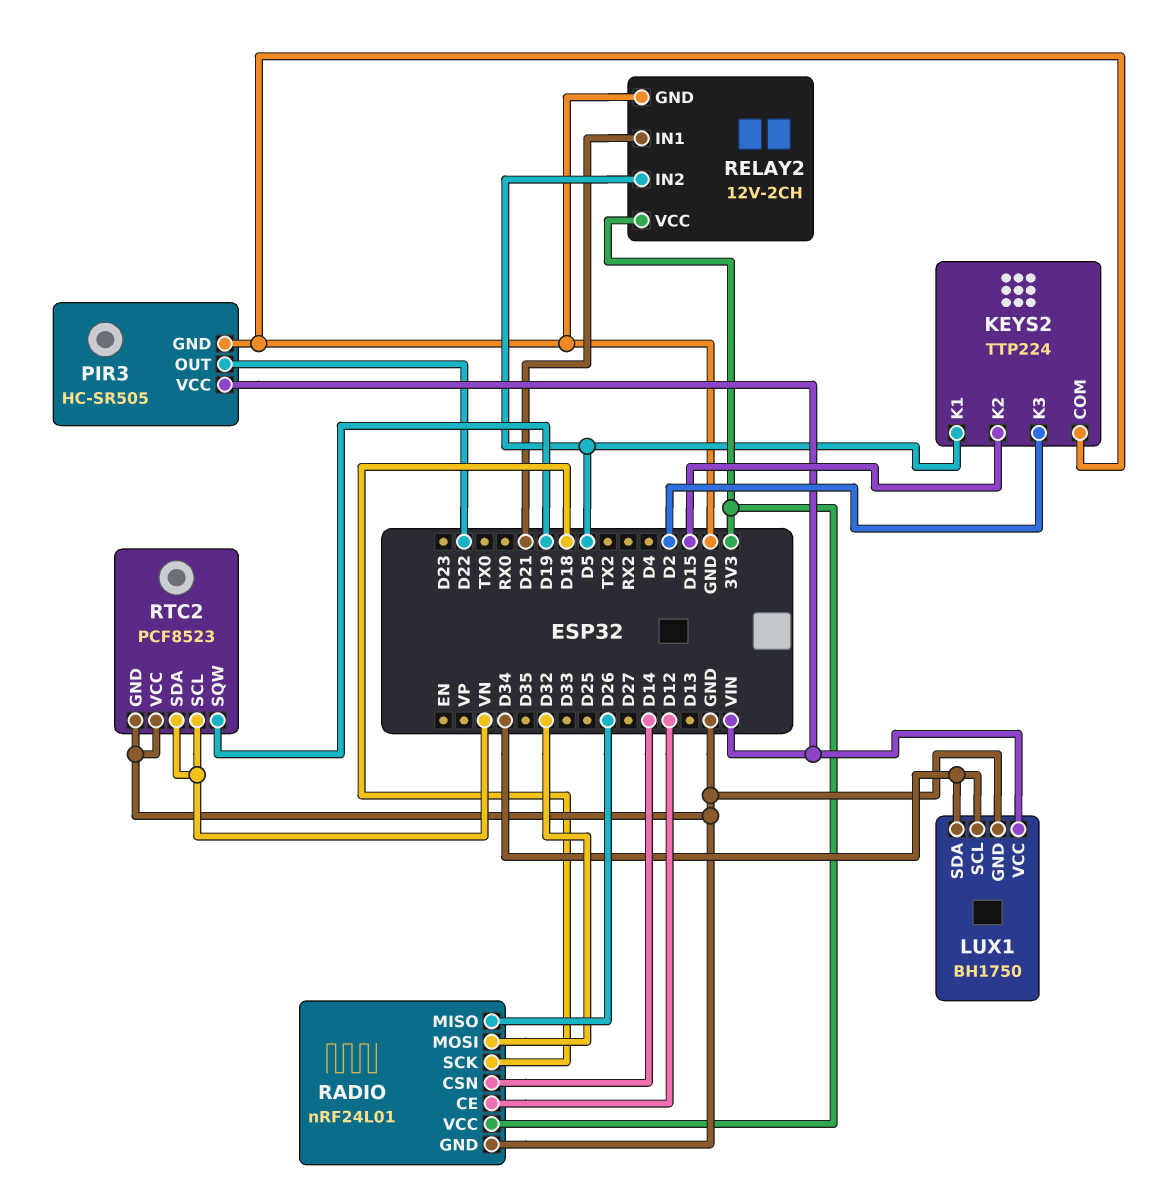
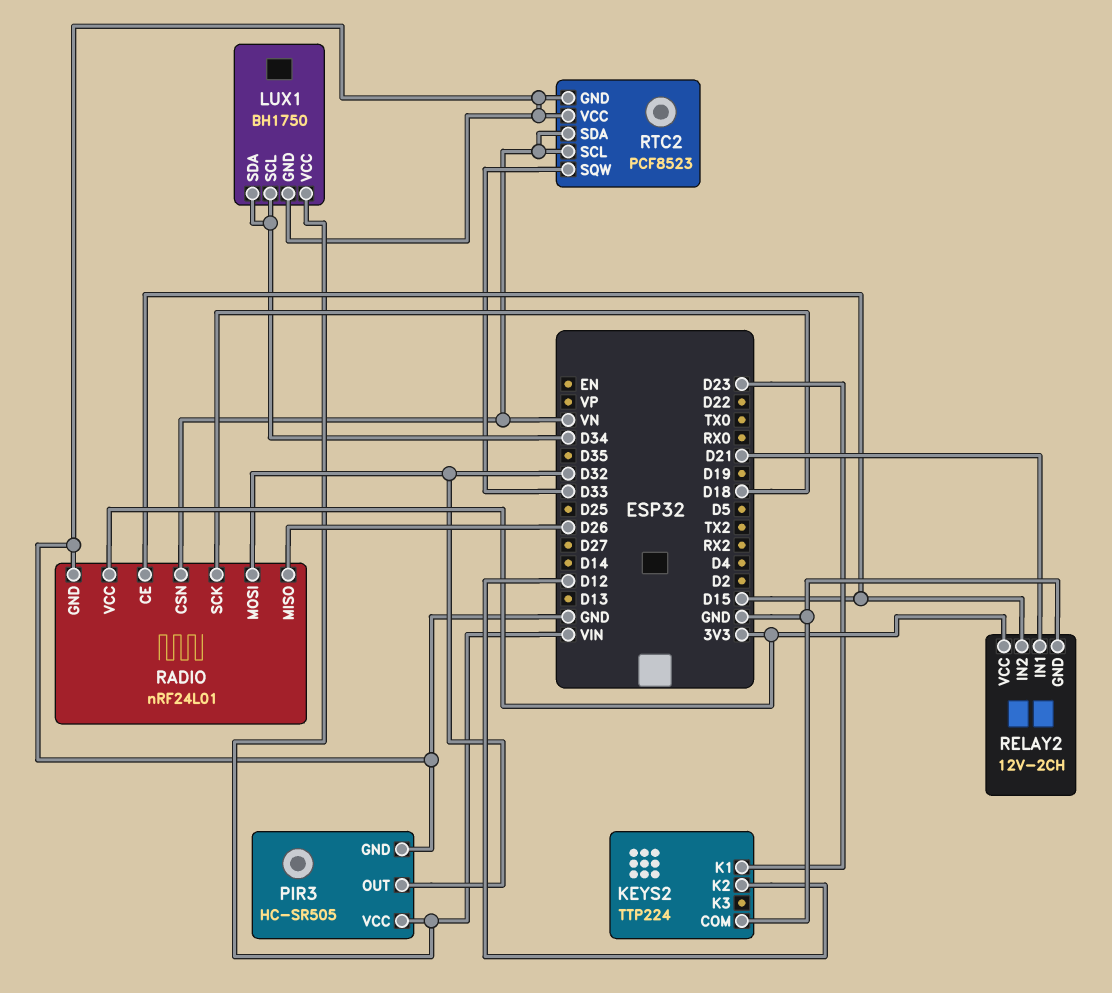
KEYS2 pin K1: D5 -> D23
KEYS2 pin K2: D15 -> D12
KEYS2 pin K3: D2 -> none
PIR3 pin OUT: D22 -> D32
RADIO pin CE: D12 -> D15
RADIO pin CSN: D14 -> VN
RELAY2 pin IN2: D5 -> D15
RTC2 pin SQW: D19 -> D33

